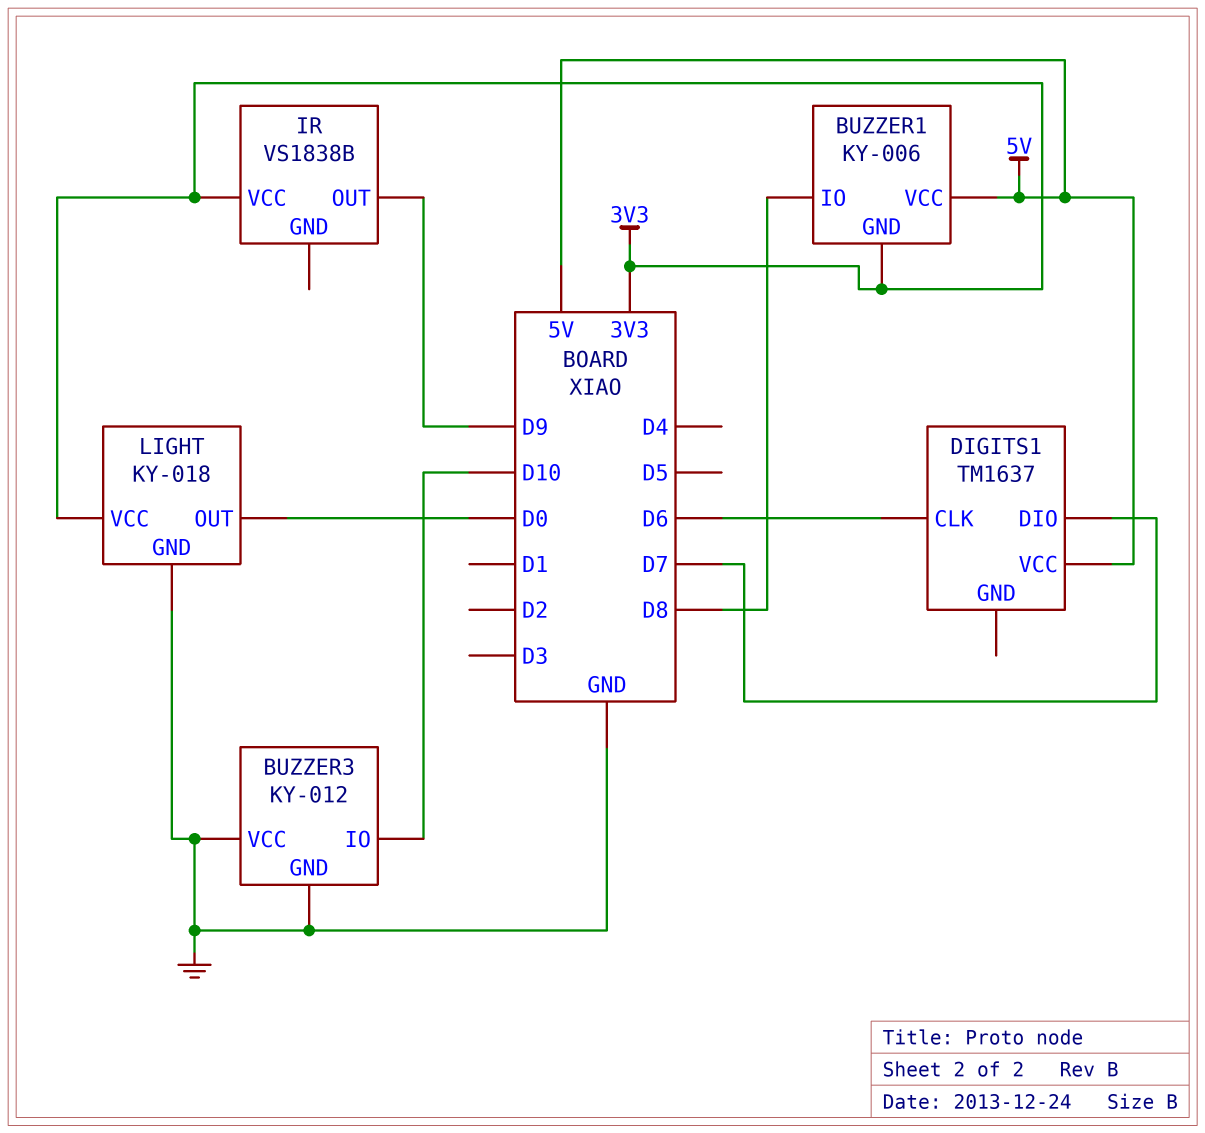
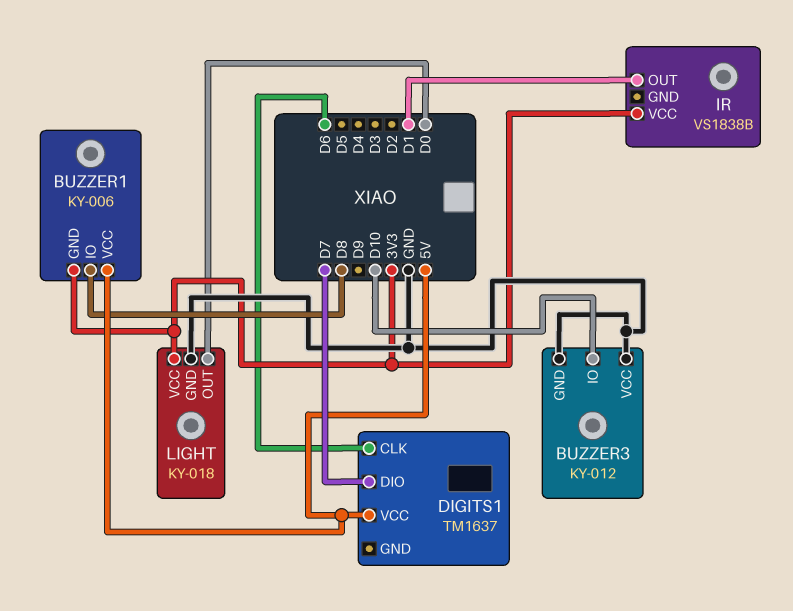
IR pin OUT: D9 -> D1

